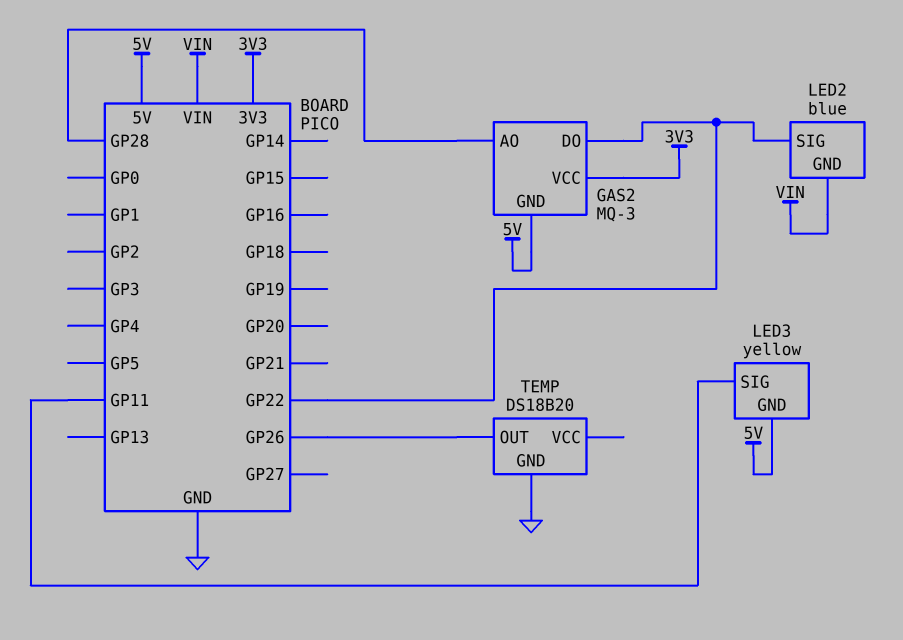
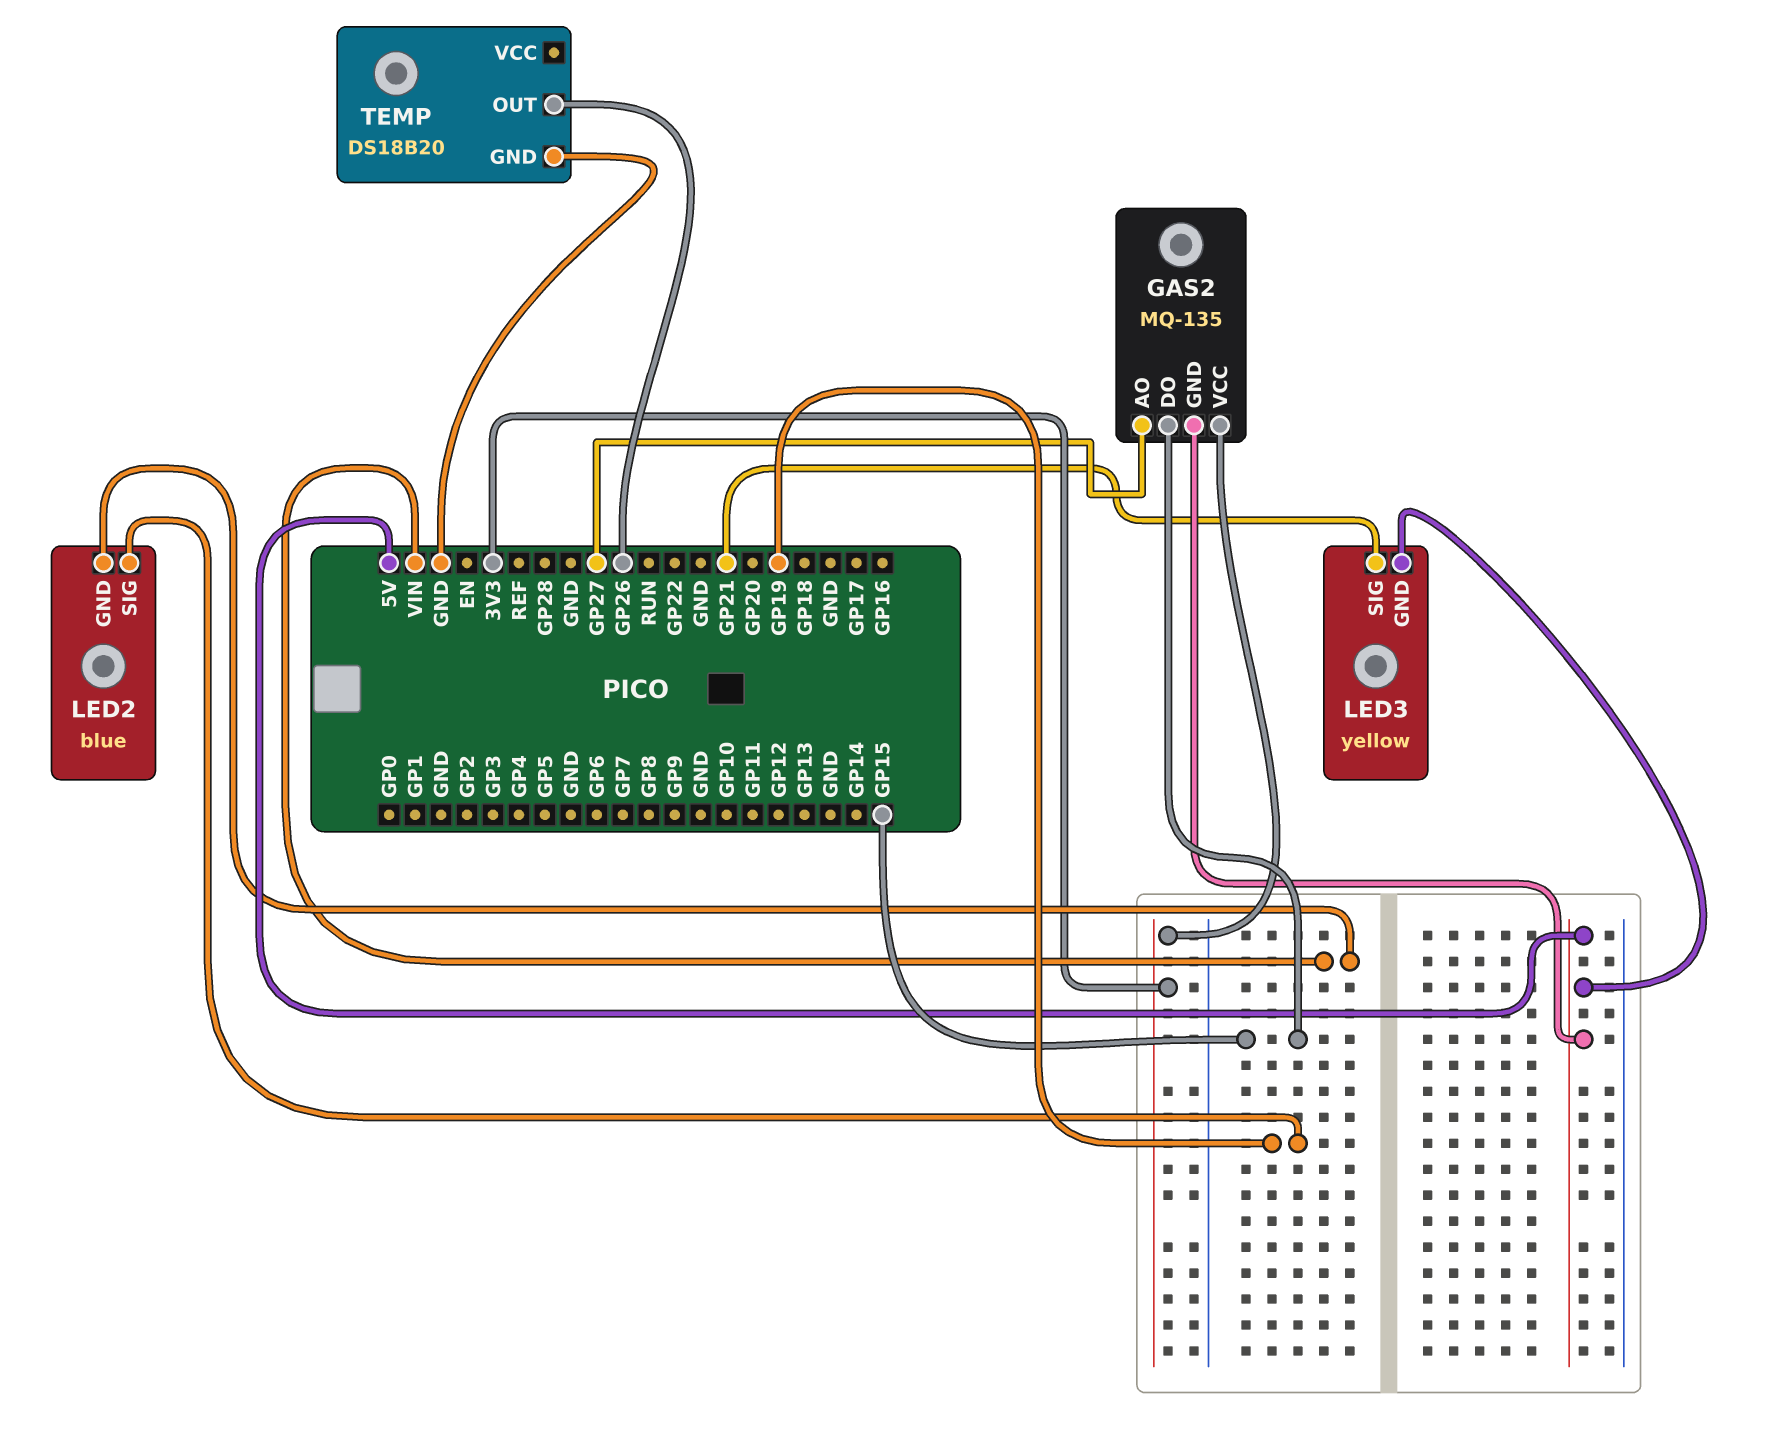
GAS2: MQ-3 -> MQ-135
GAS2 pin AO: GP28 -> GP27
GAS2 pin DO: GP22 -> GP15
LED2 pin SIG: GP22 -> GP19
LED3 pin SIG: GP11 -> GP21

